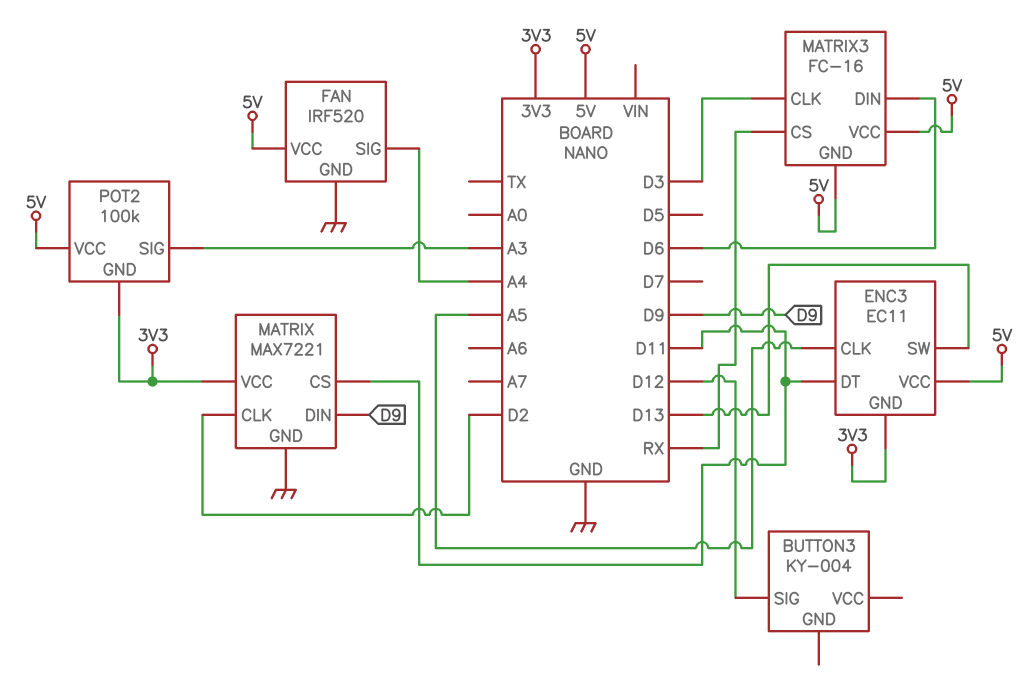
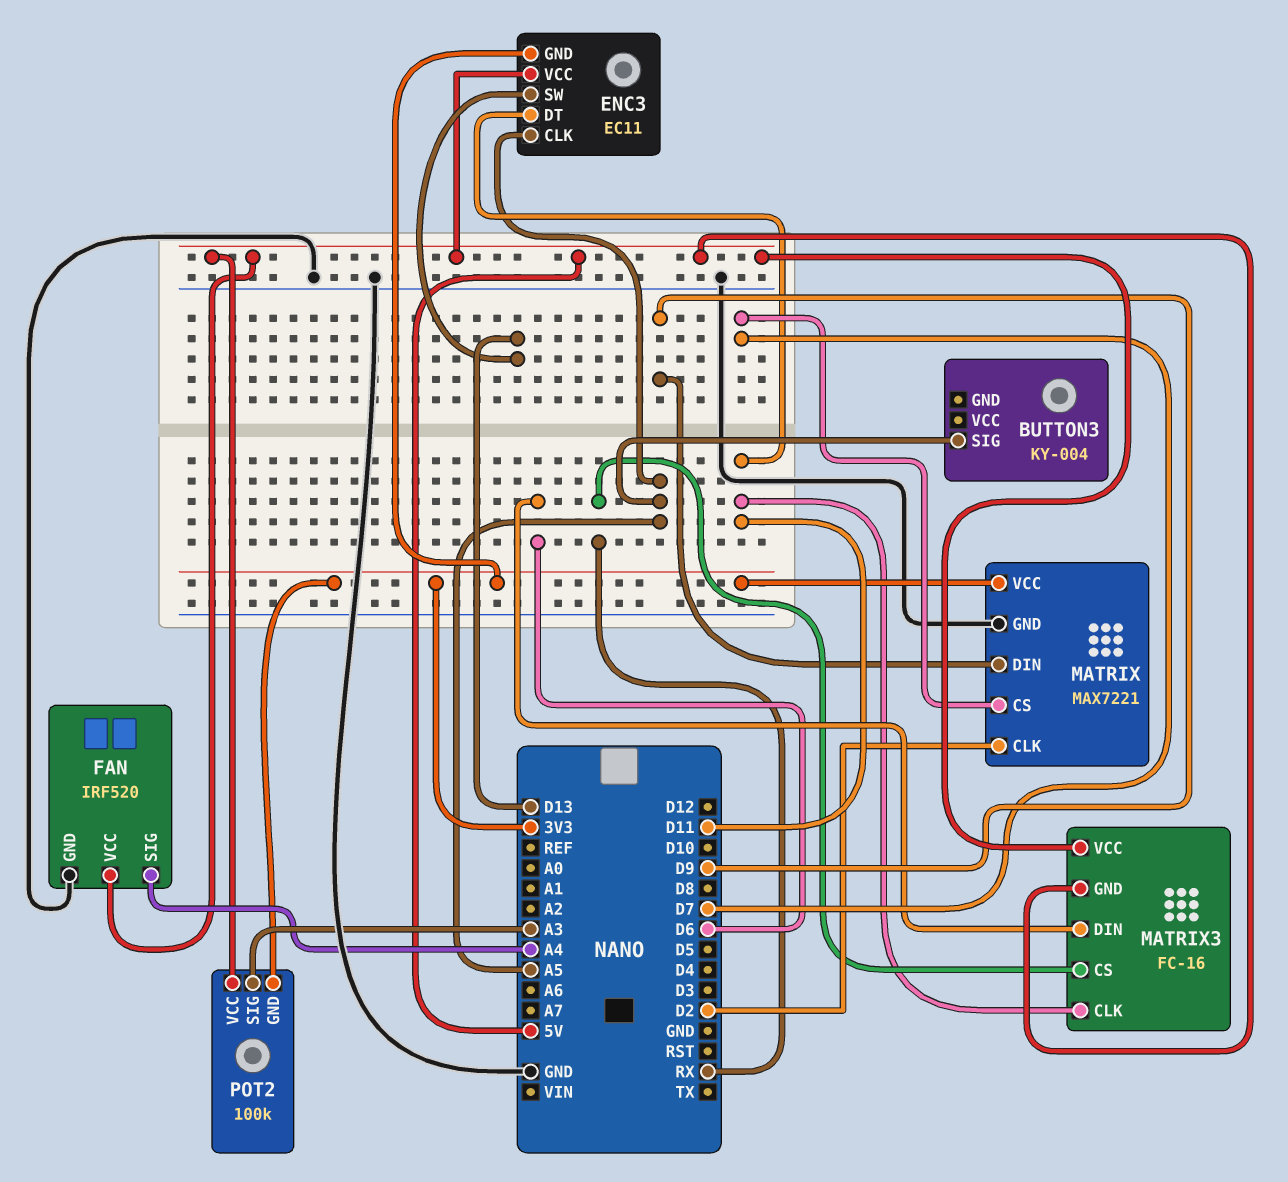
BUTTON3 pin SIG: D12 -> A5
MATRIX pin CS: D11 -> D7
MATRIX3 pin CLK: D3 -> D11

